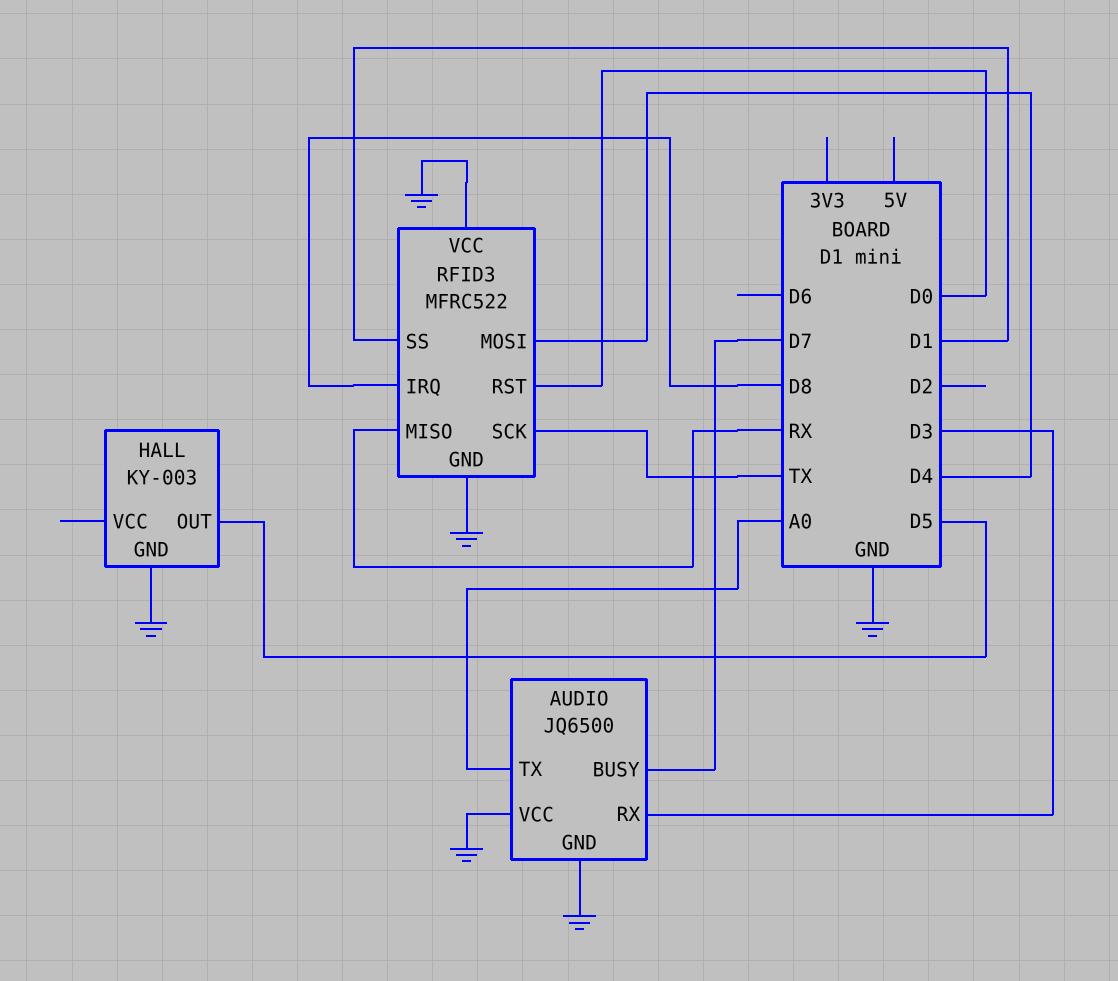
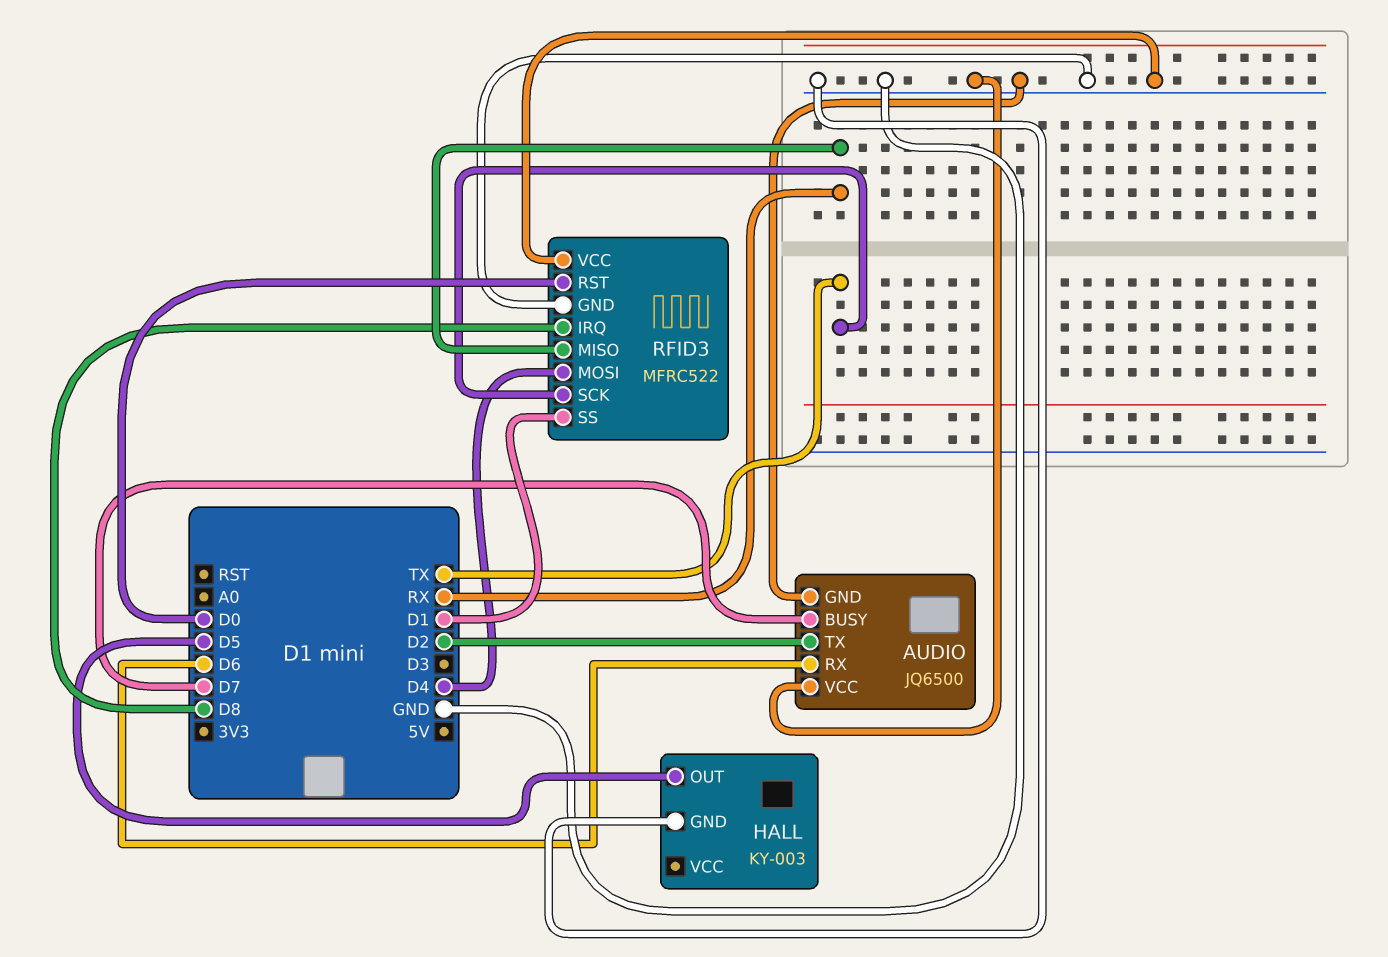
AUDIO pin RX: D3 -> D6
AUDIO pin TX: A0 -> D2

